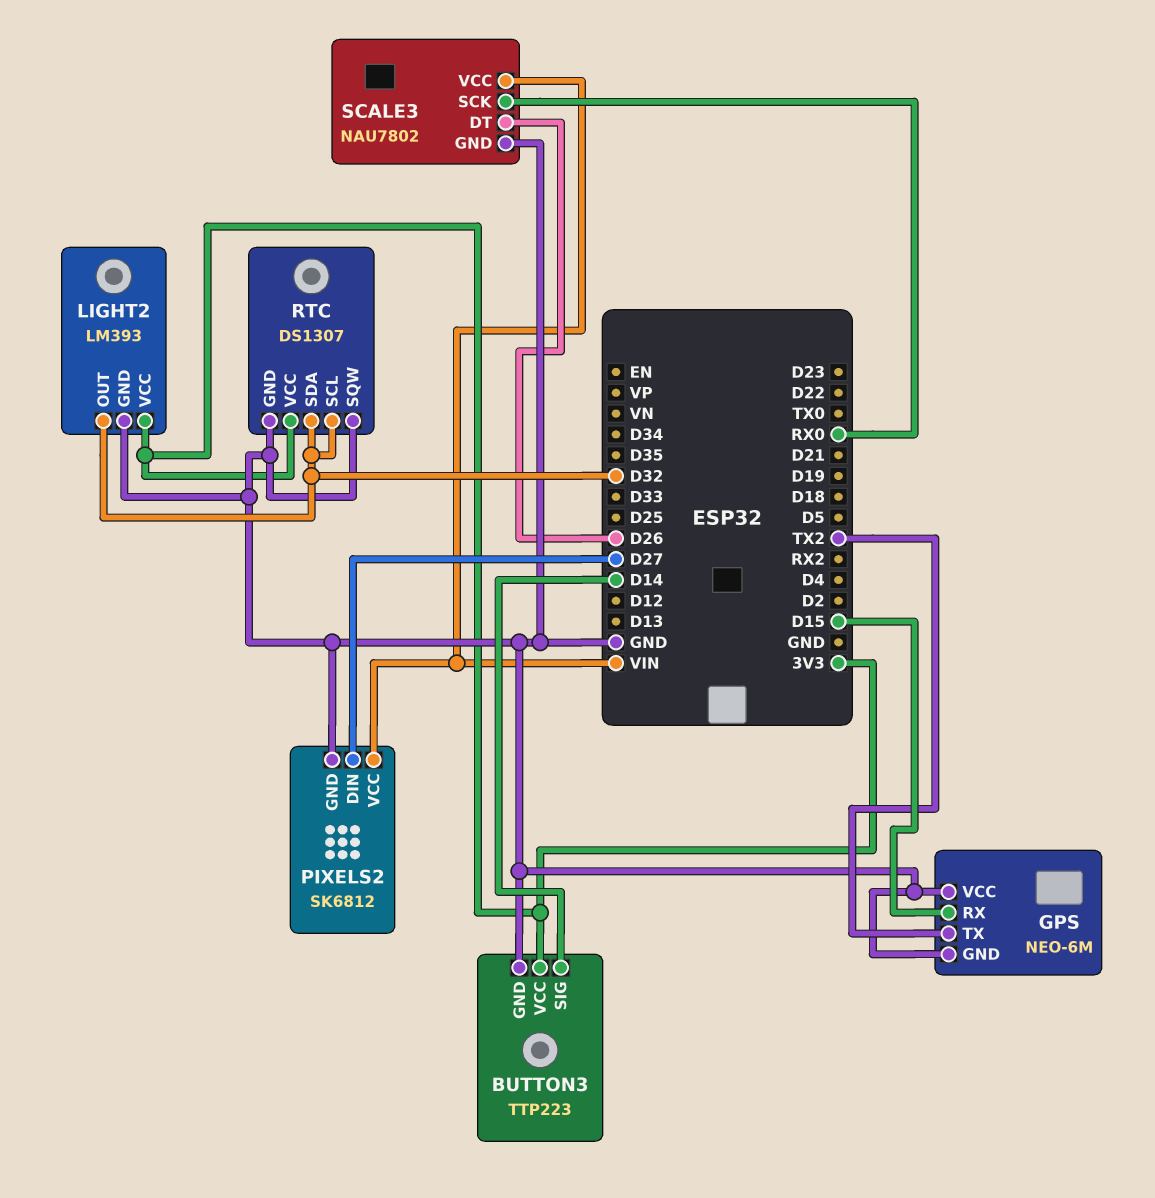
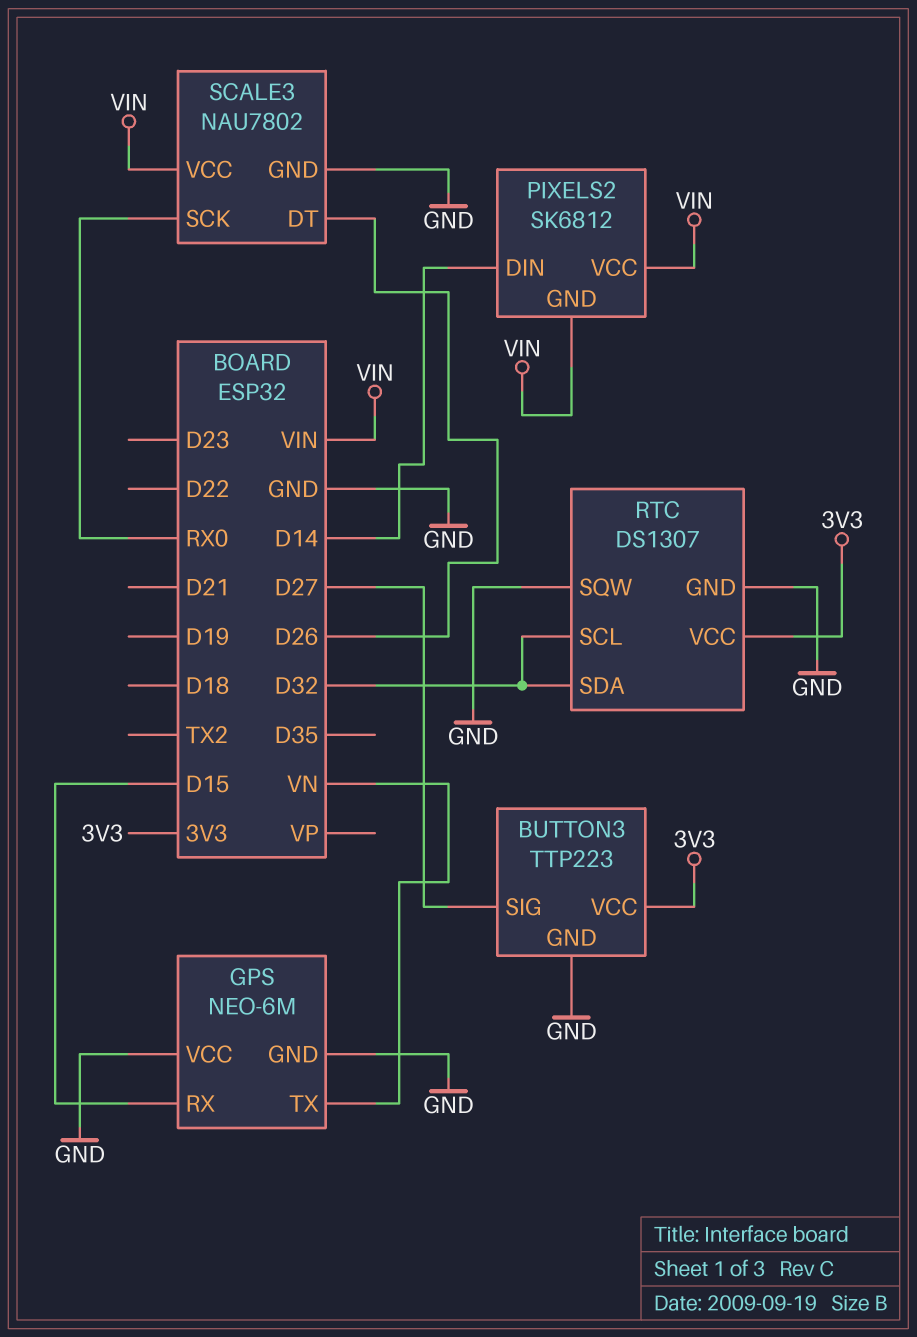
BUTTON3 pin SIG: D14 -> D27
GPS pin TX: TX2 -> VN
LIGHT2: LM393 -> none
LIGHT2 pin GND: GND -> none
LIGHT2 pin OUT: D32 -> none
LIGHT2 pin VCC: 3V3 -> none
PIXELS2 pin DIN: D27 -> D14
PIXELS2 pin GND: GND -> VIN

